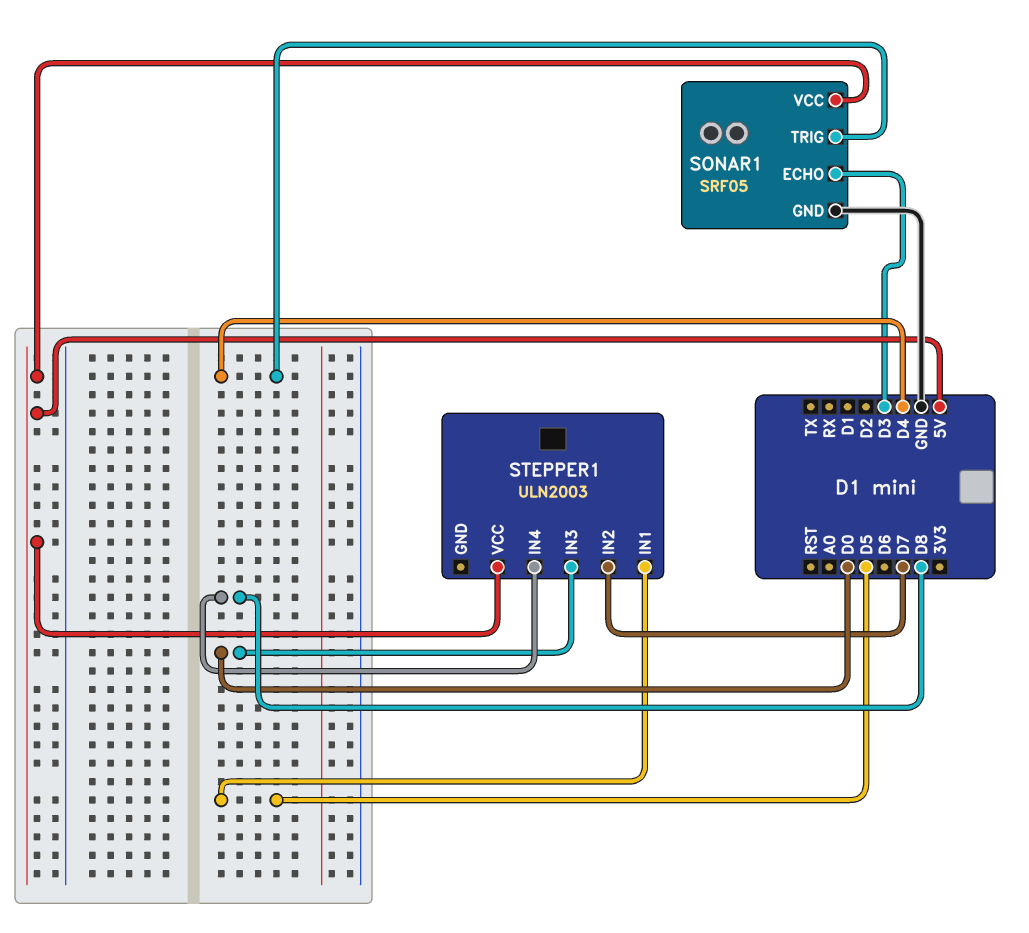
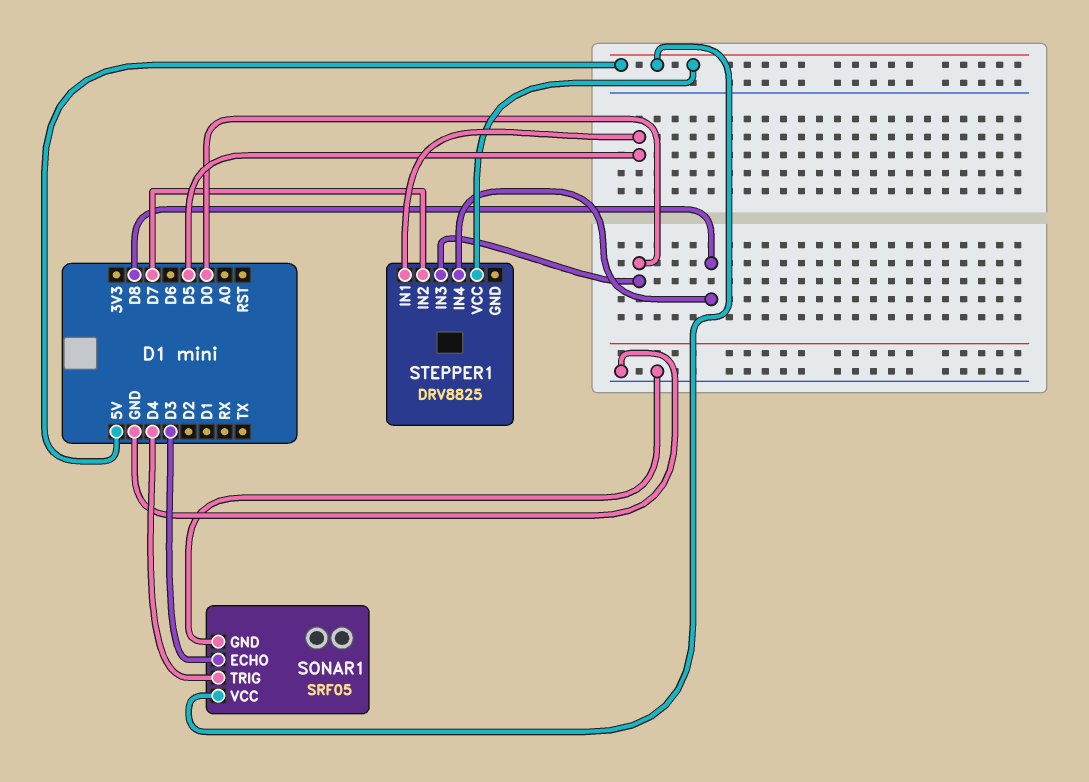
STEPPER1: ULN2003 -> DRV8825

